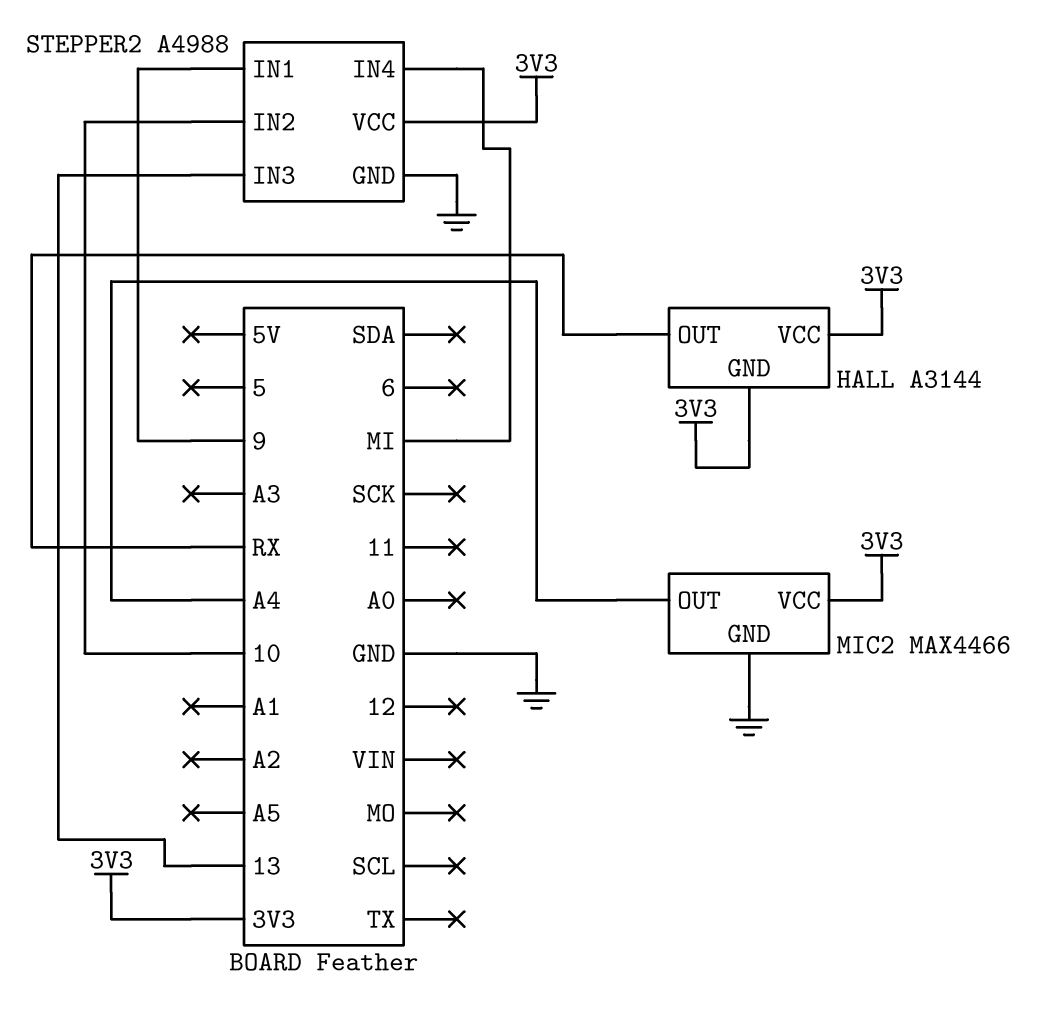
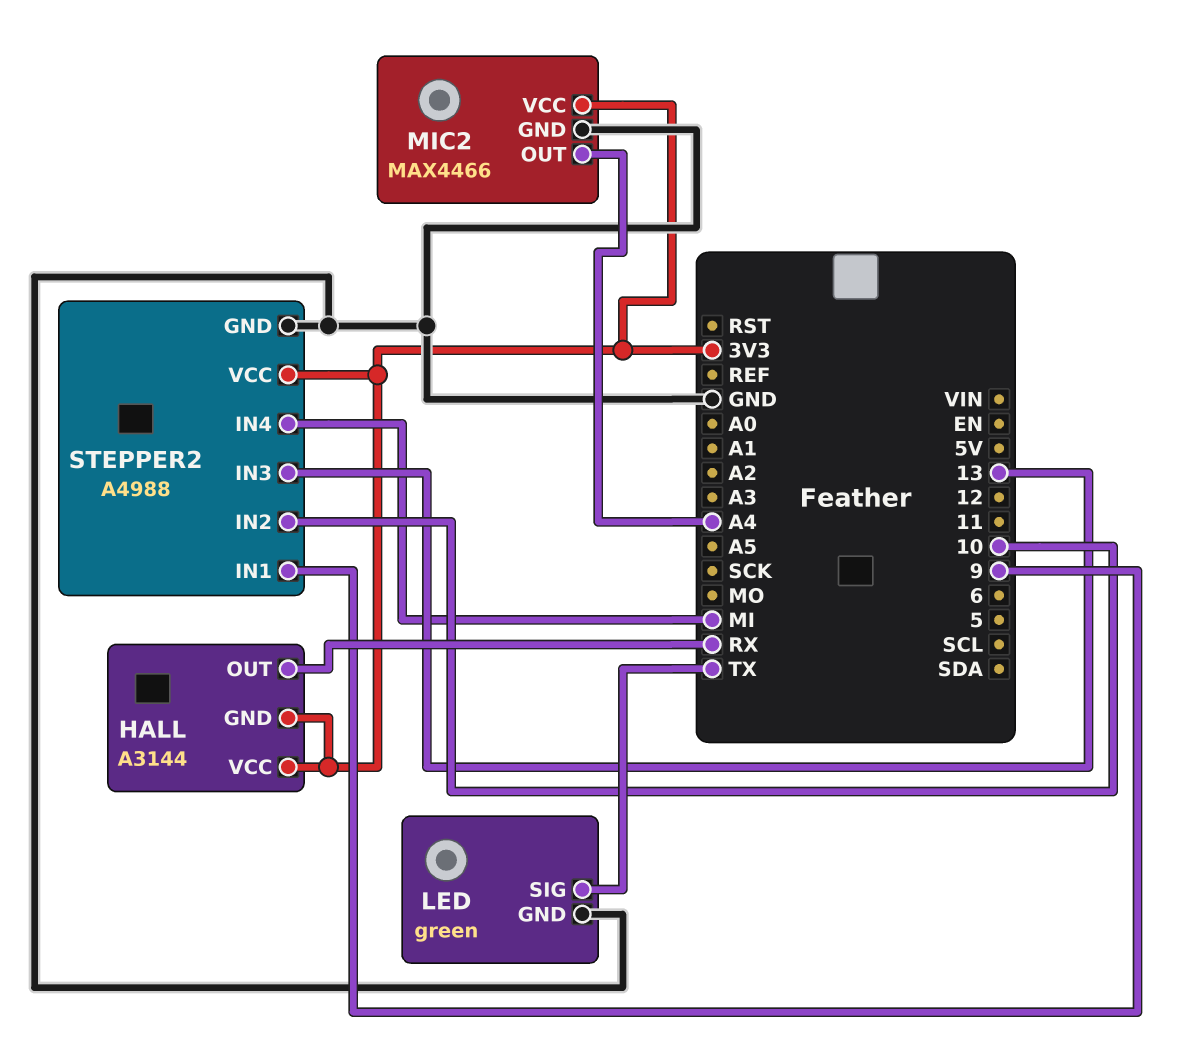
LED: none -> green
LED pin GND: none -> GND
LED pin SIG: none -> TX

